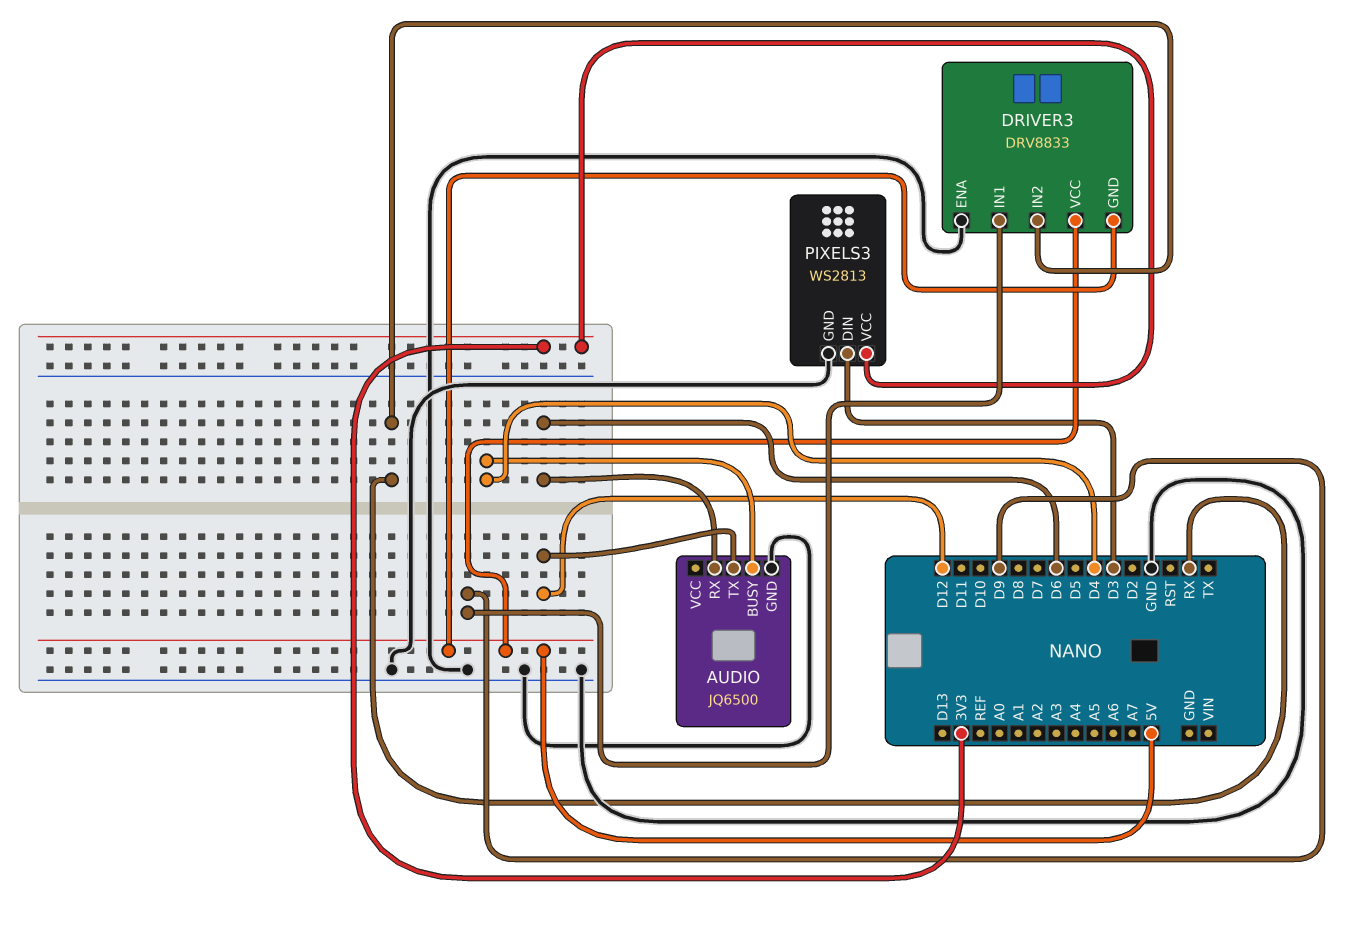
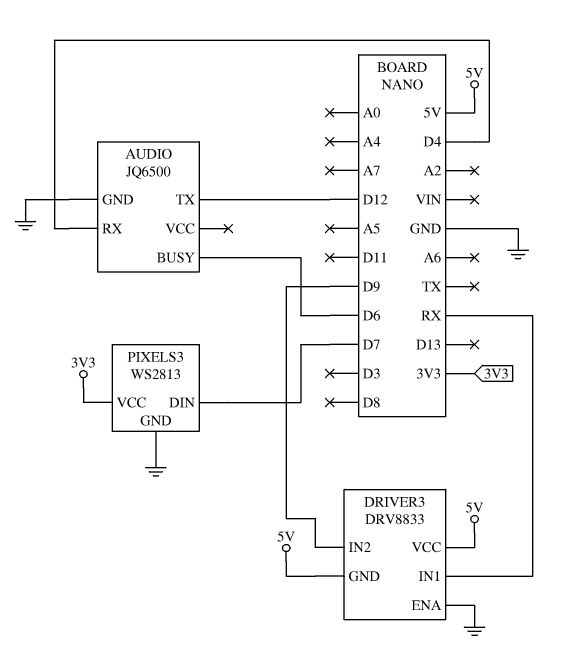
AUDIO pin BUSY: D4 -> D6
AUDIO pin RX: D6 -> D4
DRIVER3 pin IN1: D9 -> RX
DRIVER3 pin IN2: RX -> D9
PIXELS3 pin DIN: D3 -> D7

